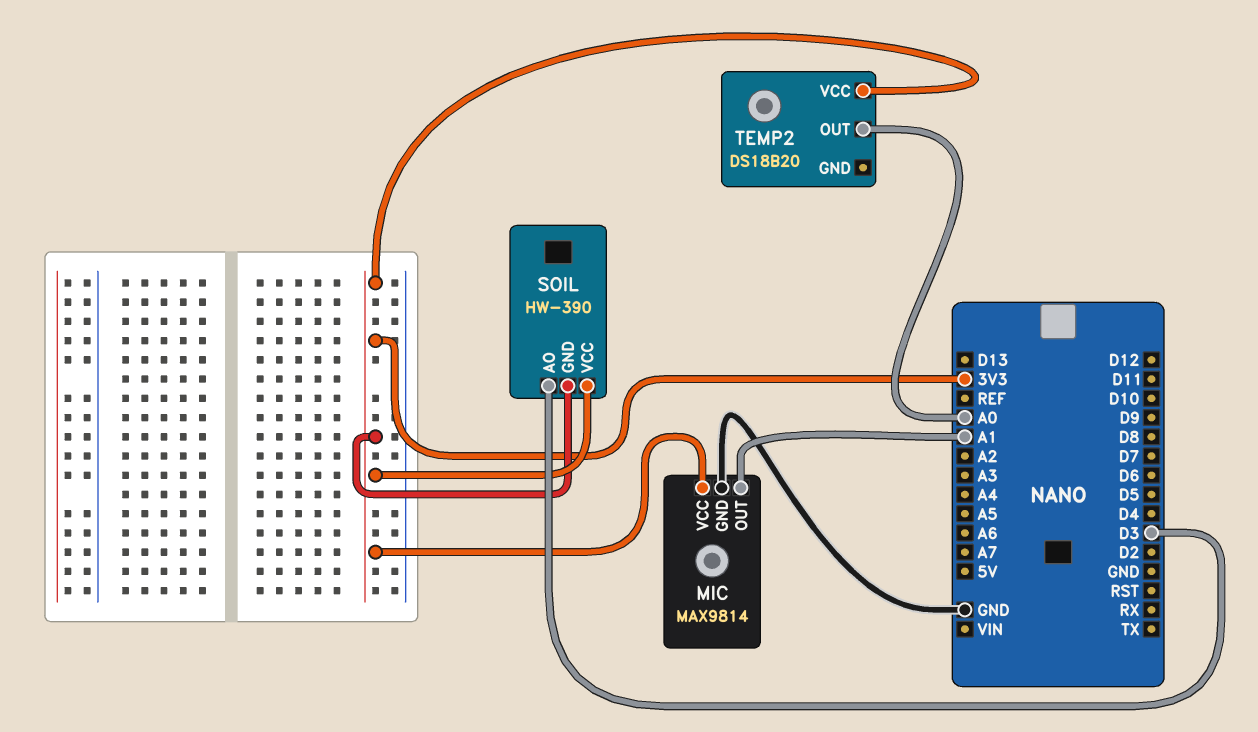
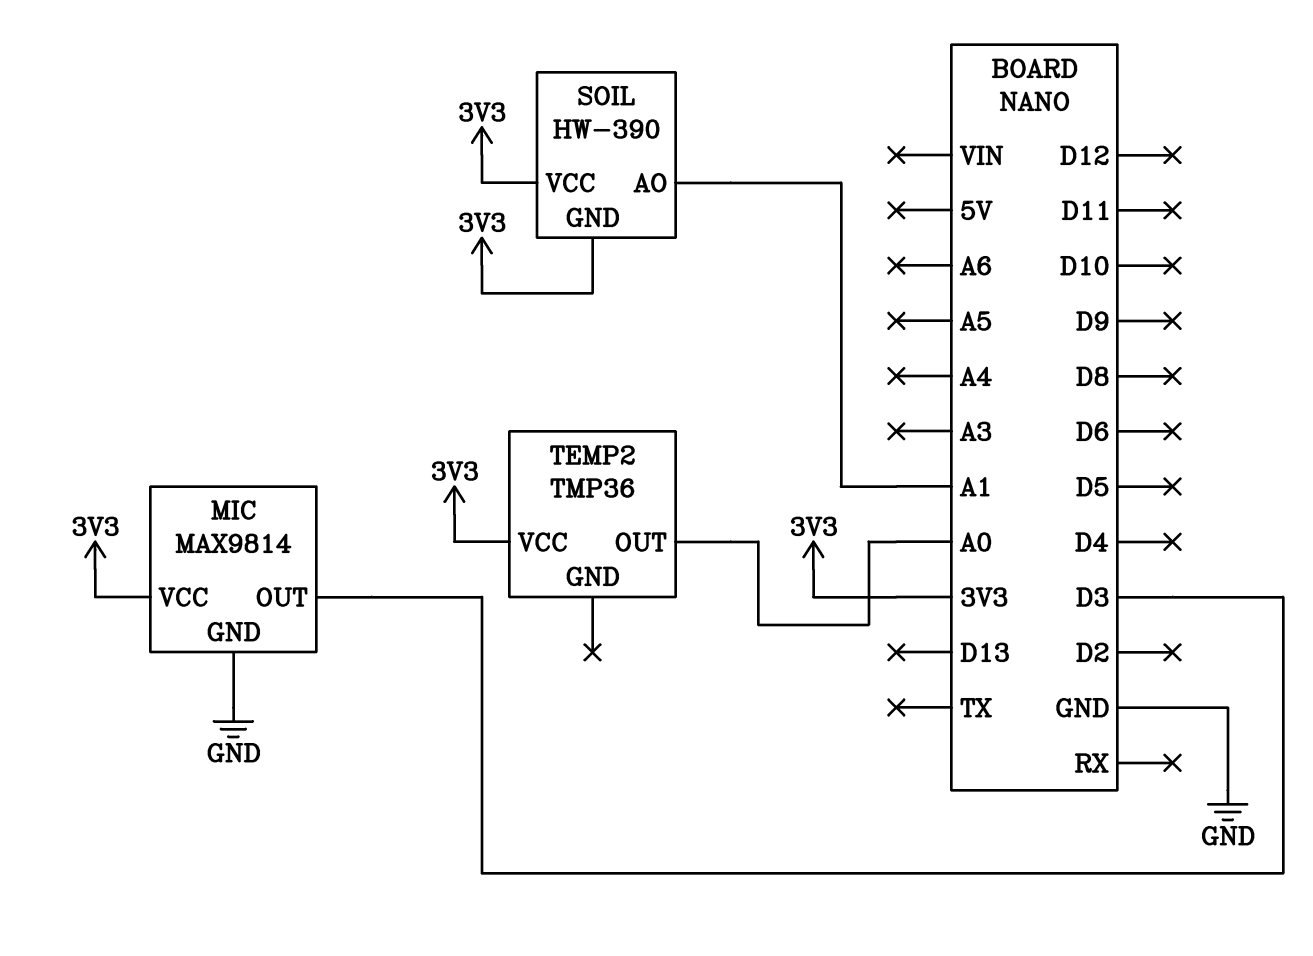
MIC pin OUT: A1 -> D3
SOIL pin AO: D3 -> A1
TEMP2: DS18B20 -> TMP36

